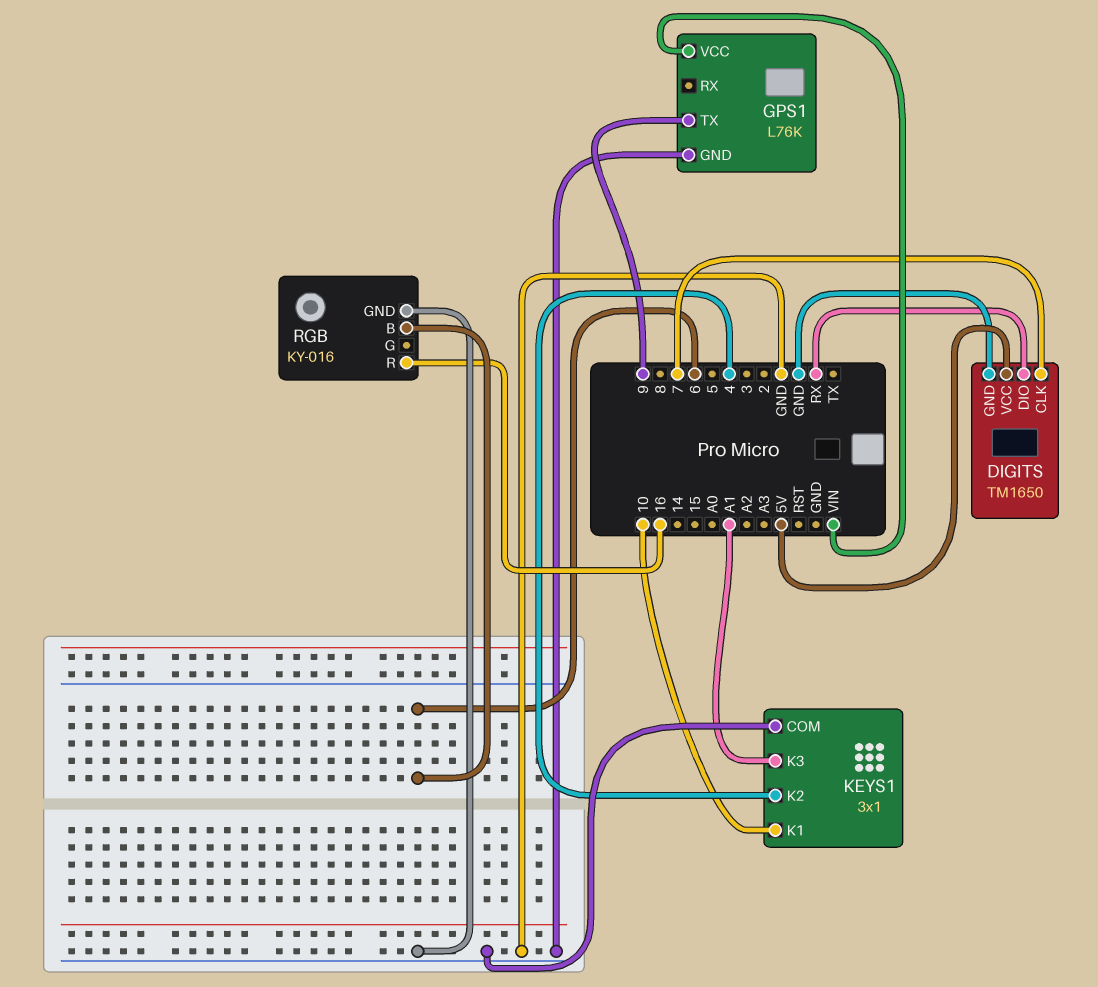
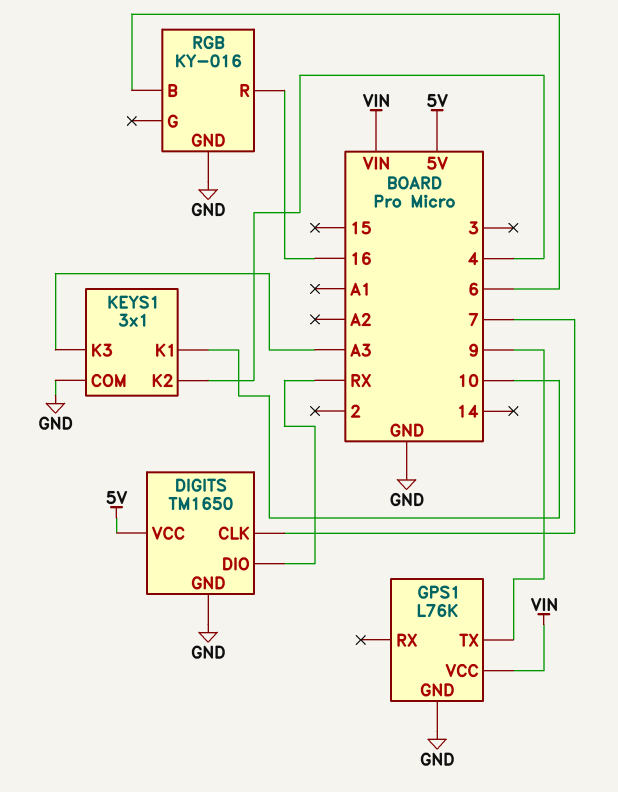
KEYS1 pin K3: A1 -> A3

